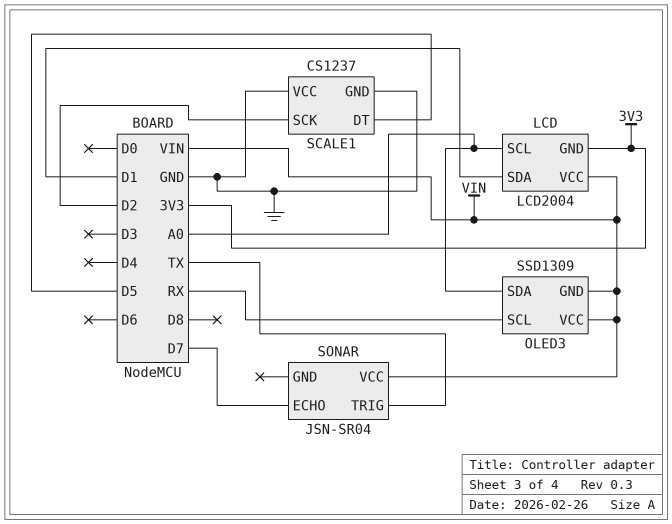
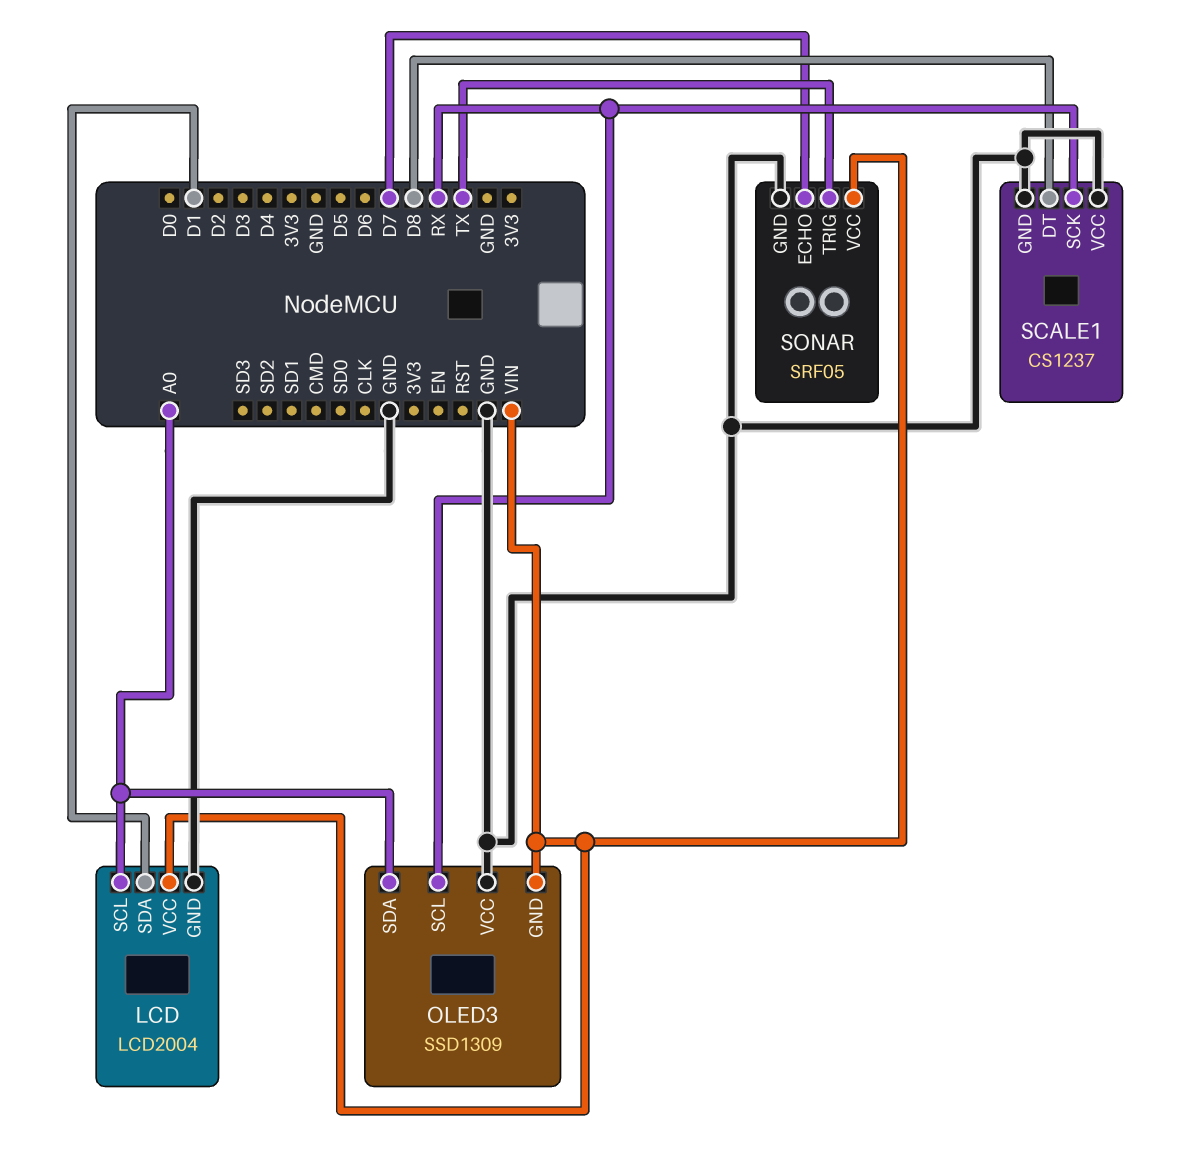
LCD pin GND: 3V3 -> GND
OLED3 pin VCC: VIN -> GND
SCALE1 pin DT: D5 -> D8
SCALE1 pin SCK: D2 -> RX
SONAR: JSN-SR04 -> SRF05
SONAR pin GND: none -> GND

